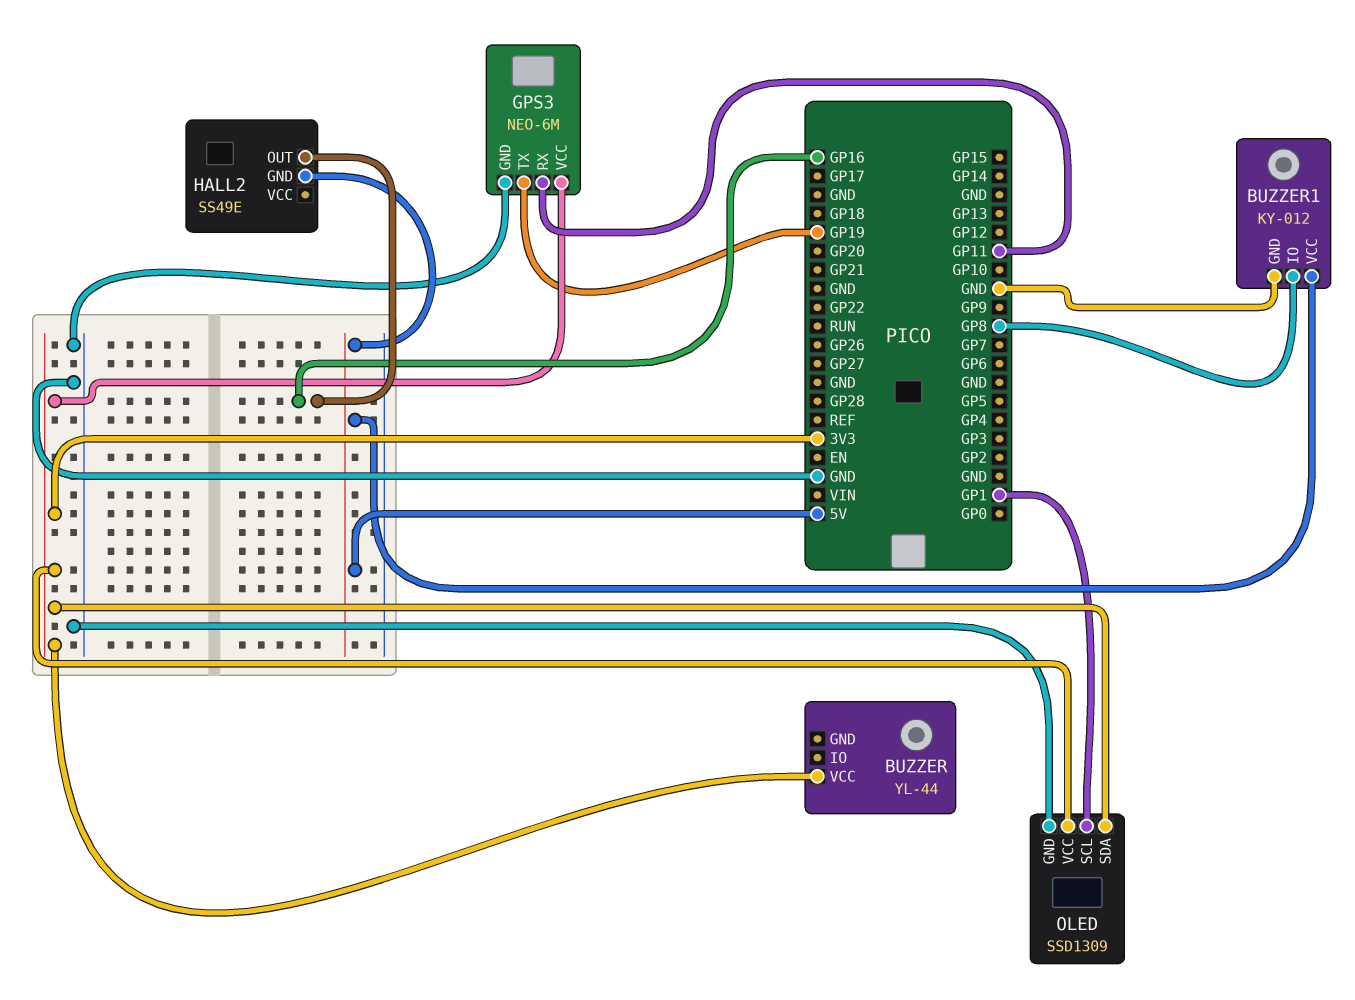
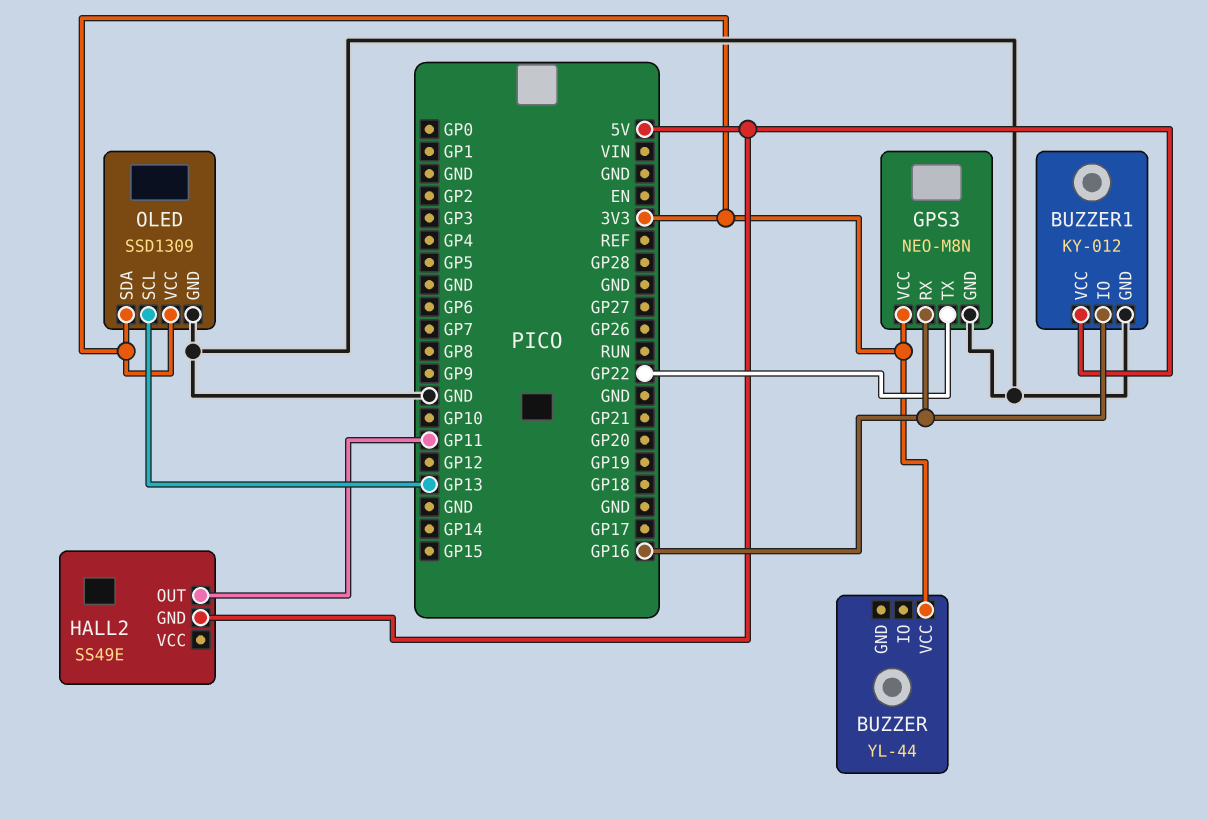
BUZZER1 pin IO: GP8 -> GP16
GPS3: NEO-6M -> NEO-M8N
GPS3 pin RX: GP11 -> GP16
GPS3 pin TX: GP19 -> GP22
HALL2 pin OUT: GP16 -> GP11
OLED pin SCL: GP1 -> GP13

